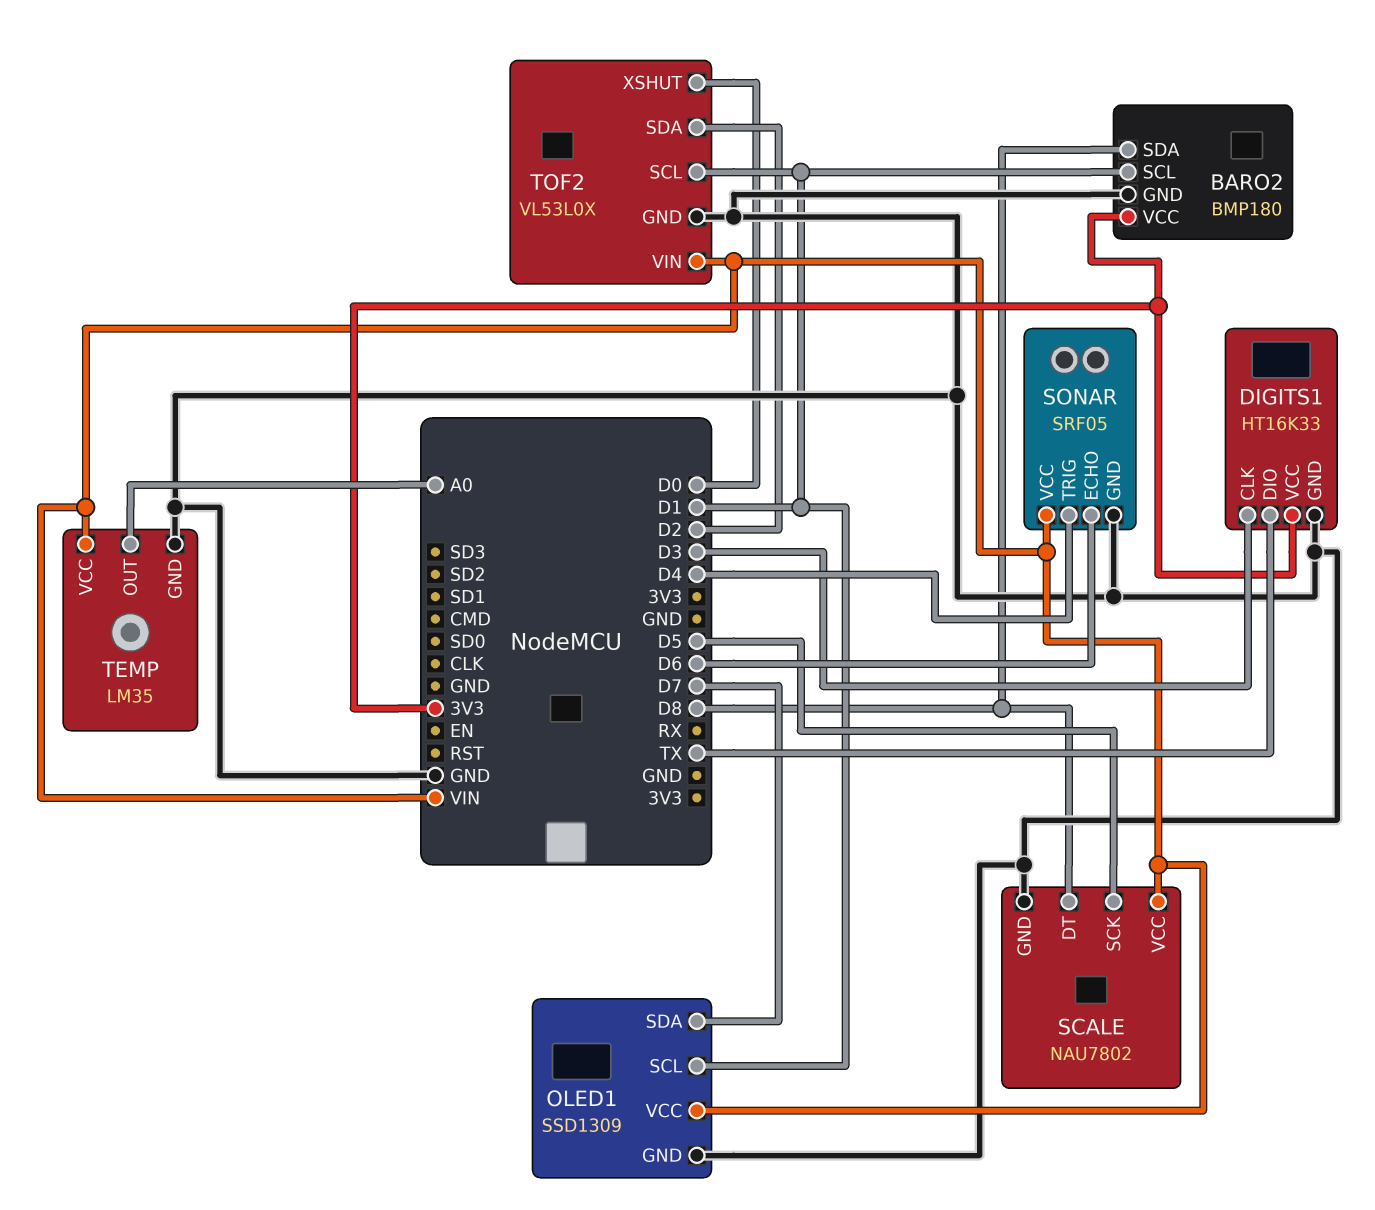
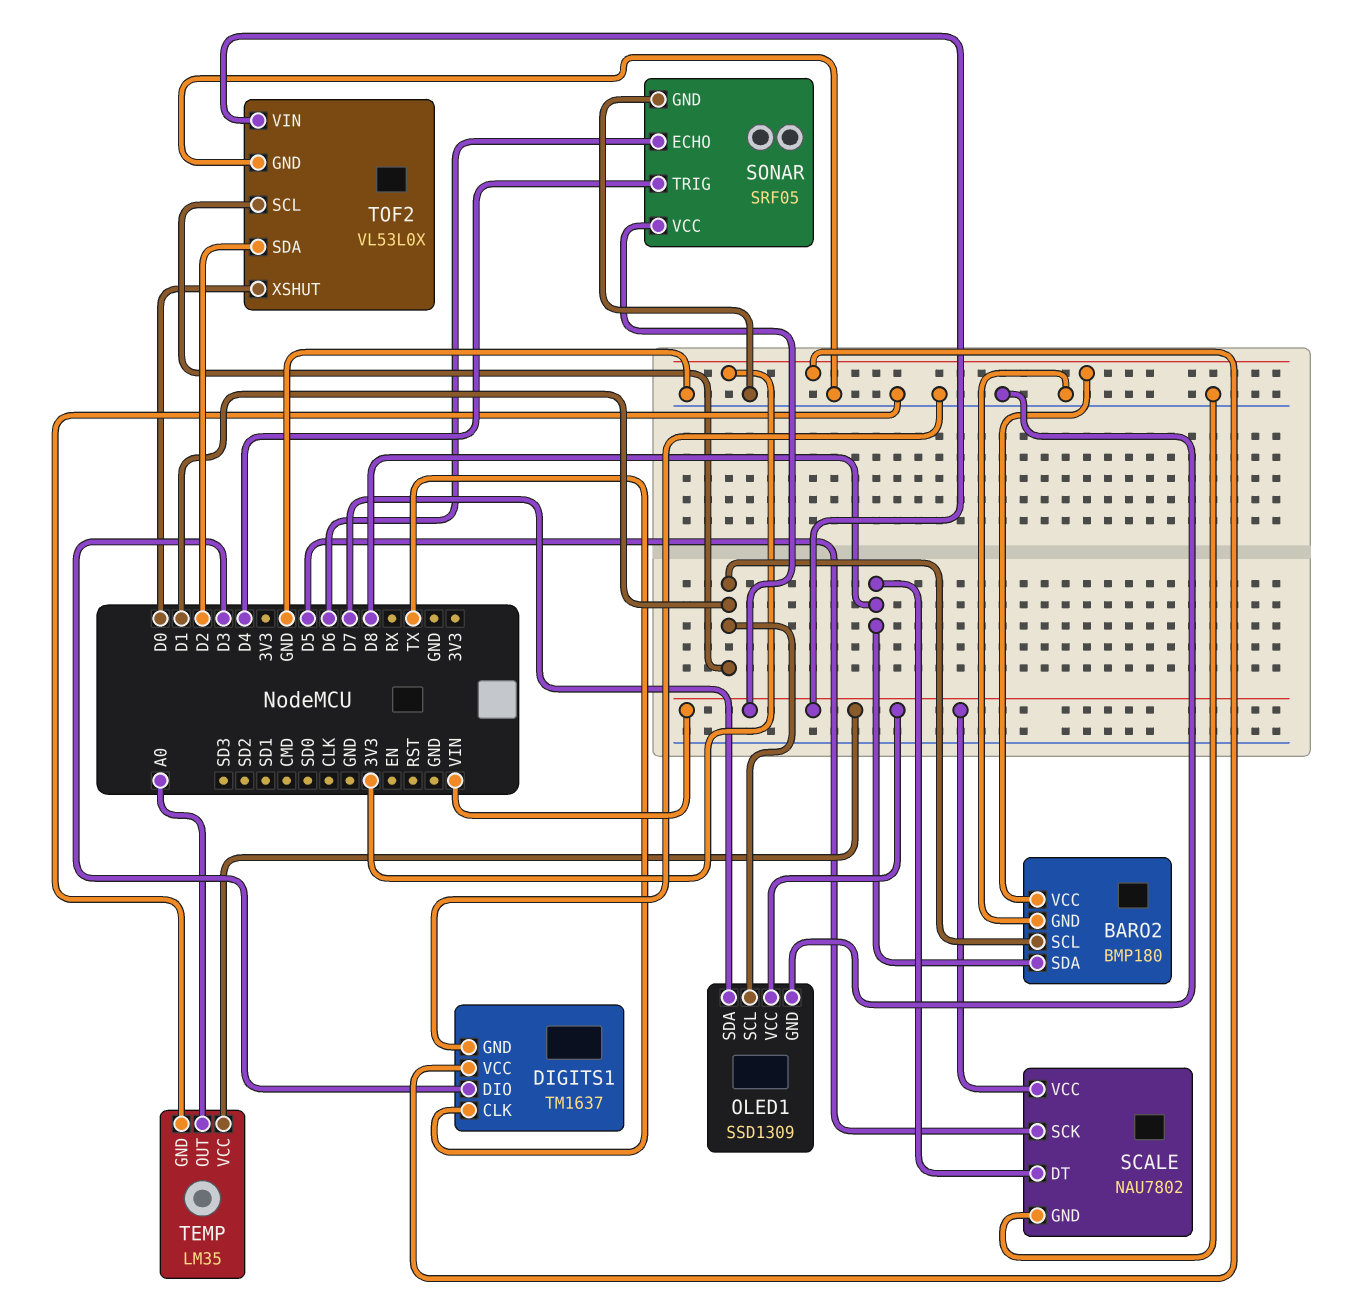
DIGITS1: HT16K33 -> TM1637
DIGITS1 pin CLK: D3 -> TX
DIGITS1 pin DIO: TX -> D3

